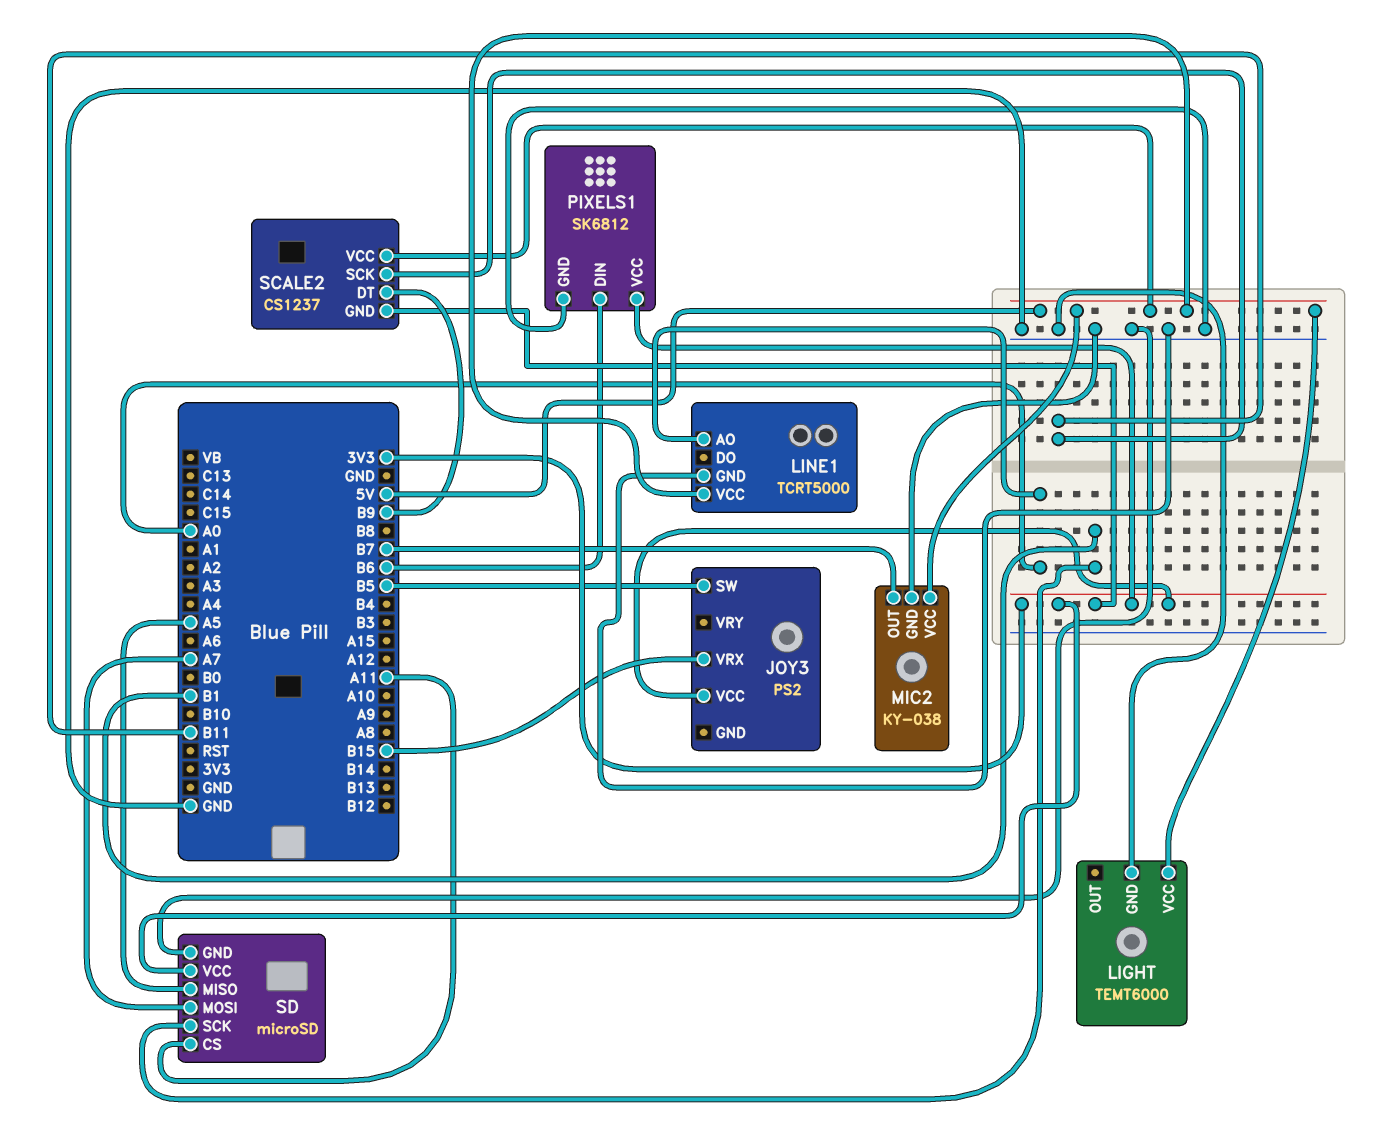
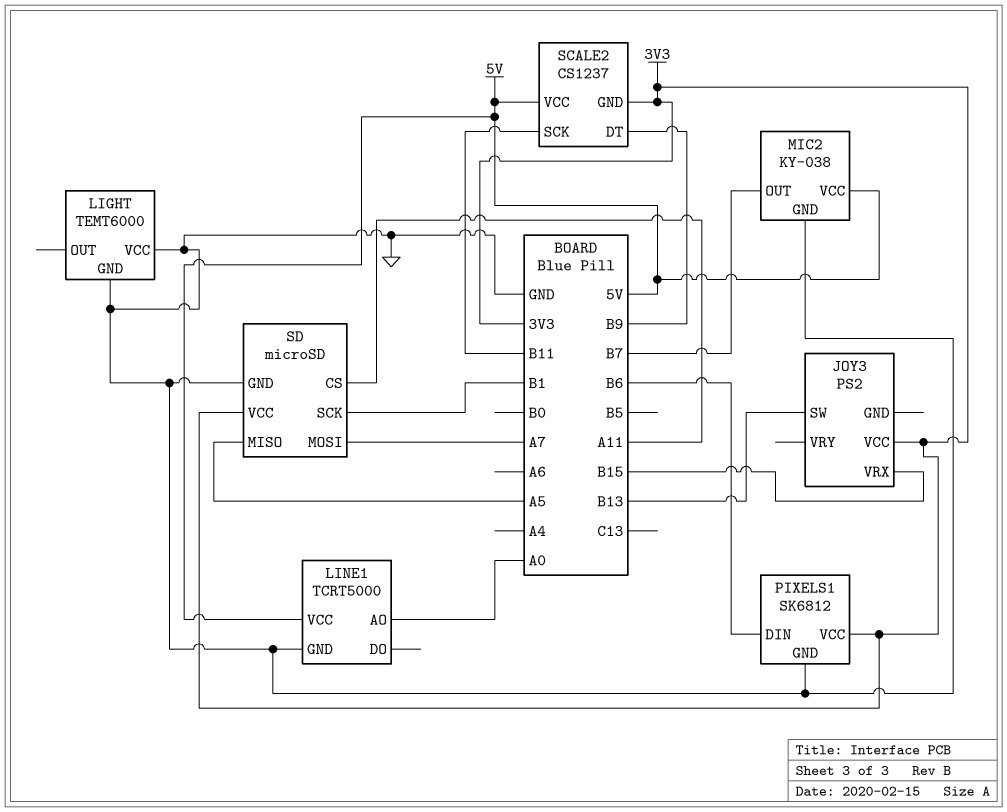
JOY3 pin SW: B5 -> B13
LIGHT pin VCC: 5V -> GND

